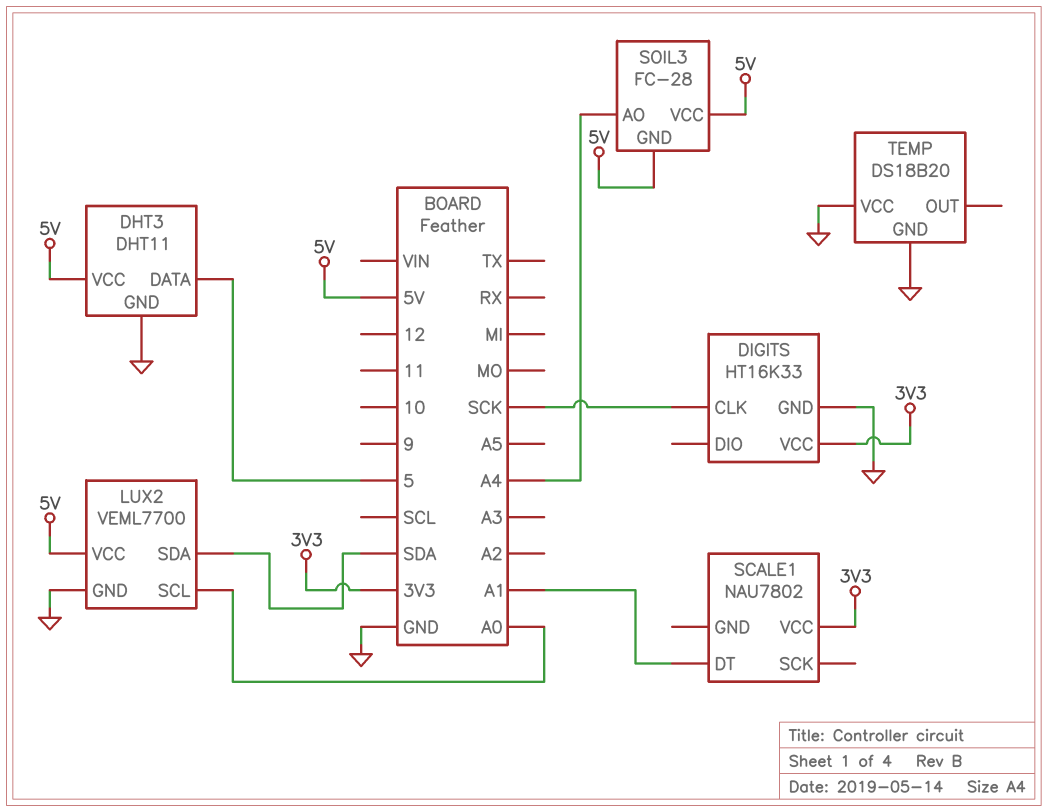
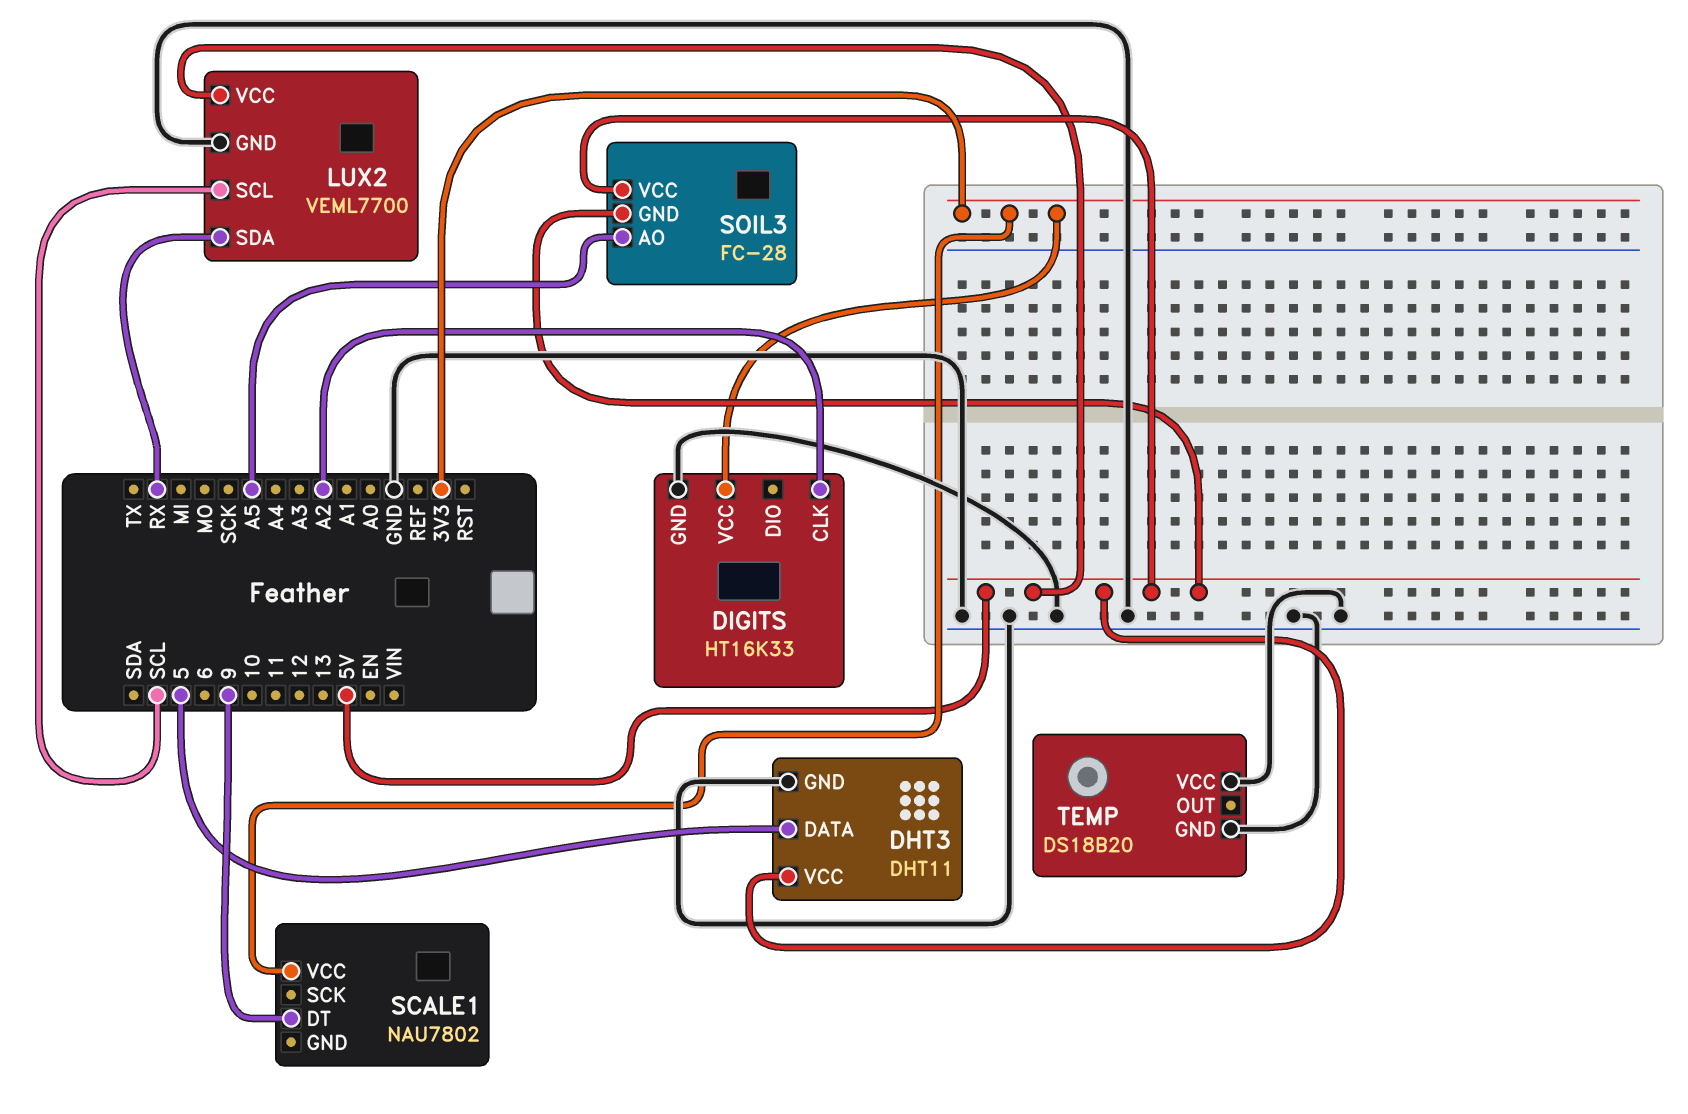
DIGITS pin CLK: SCK -> A2
LUX2 pin SCL: A0 -> SCL
LUX2 pin SDA: SDA -> RX
SCALE1 pin DT: A1 -> 9
SOIL3 pin AO: A4 -> A5

